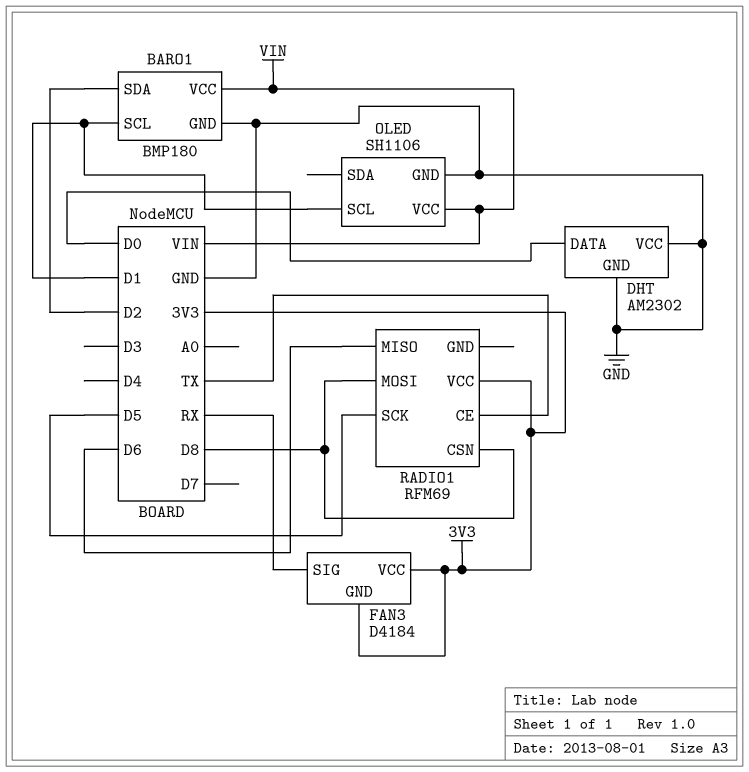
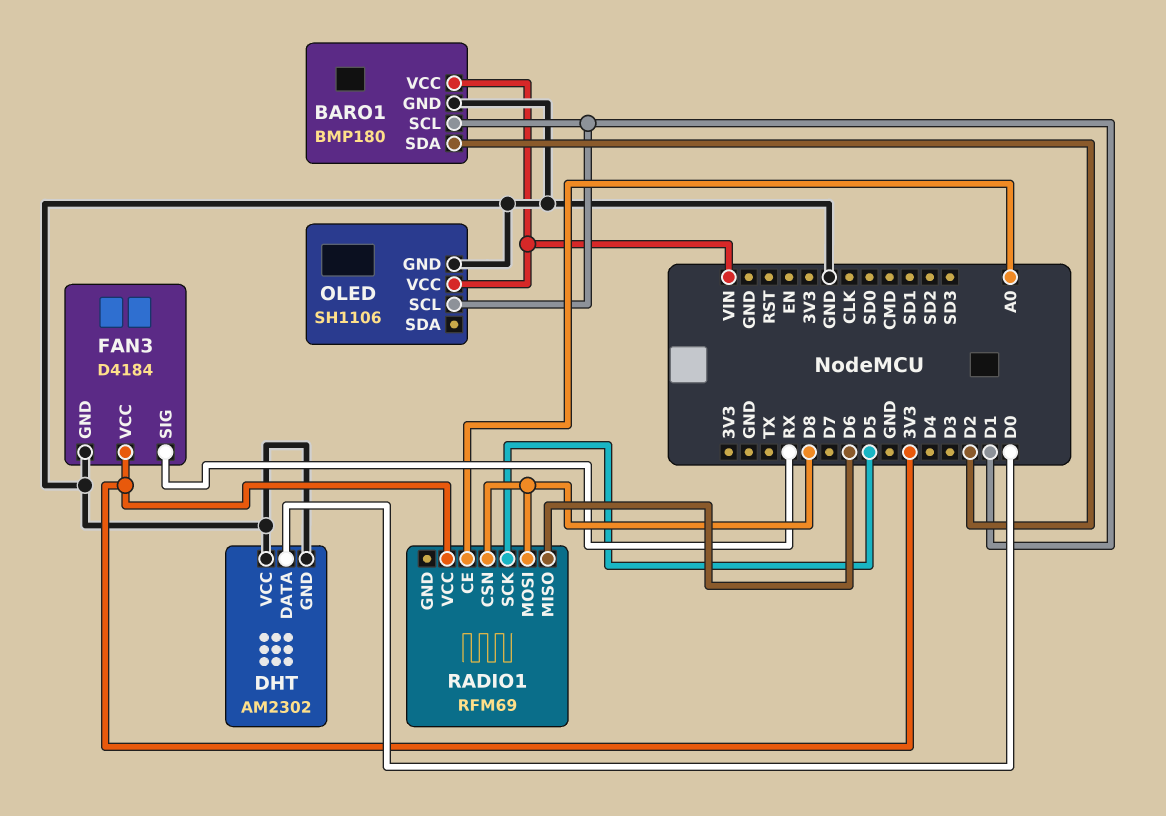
FAN3 pin GND: 3V3 -> GND
RADIO1 pin CE: TX -> A0

